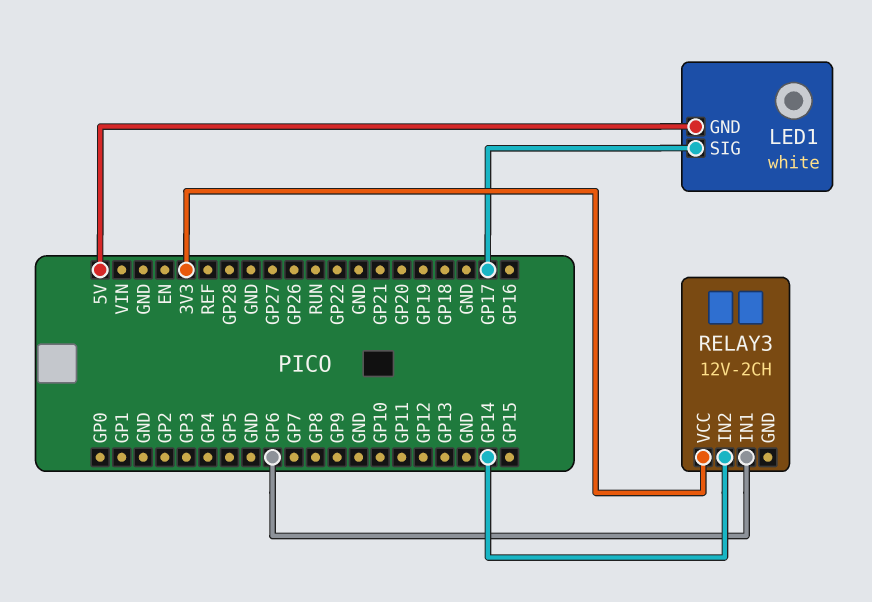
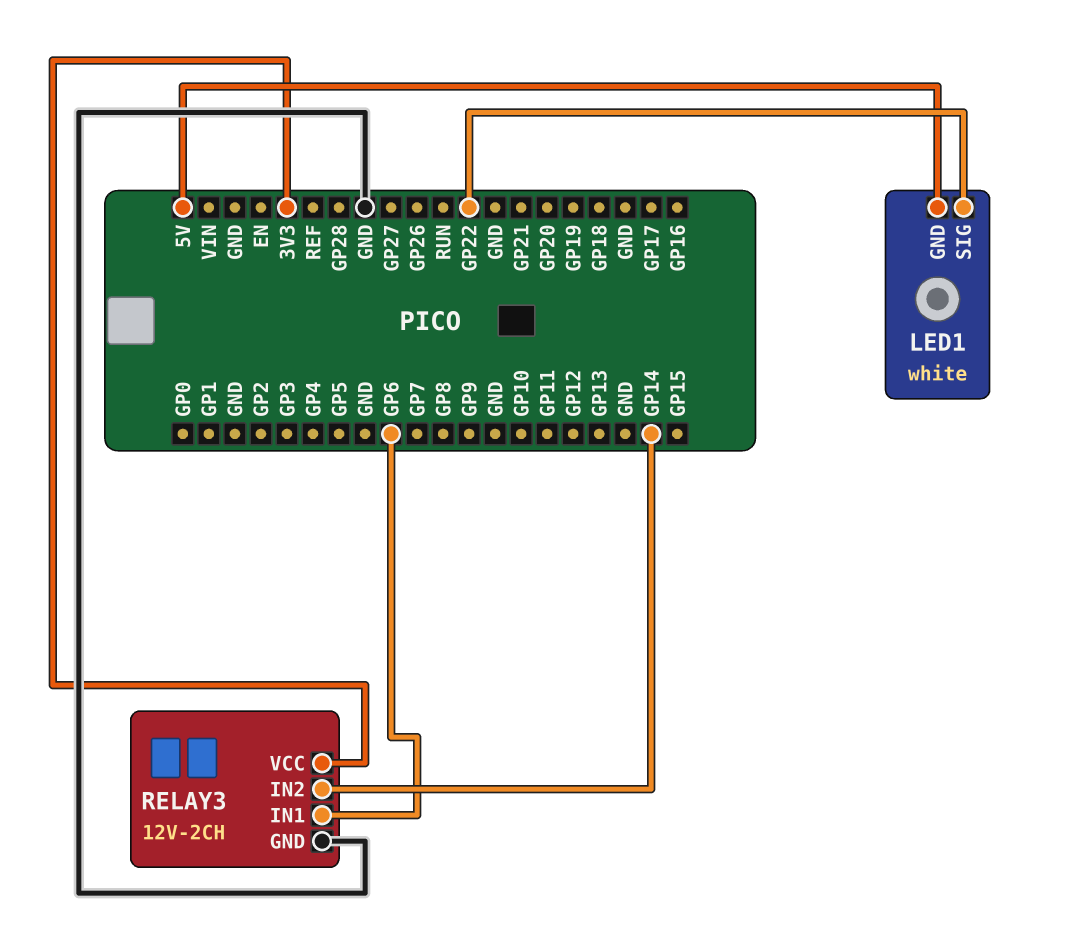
LED1 pin SIG: GP17 -> GP22
RELAY3 pin GND: none -> GND

